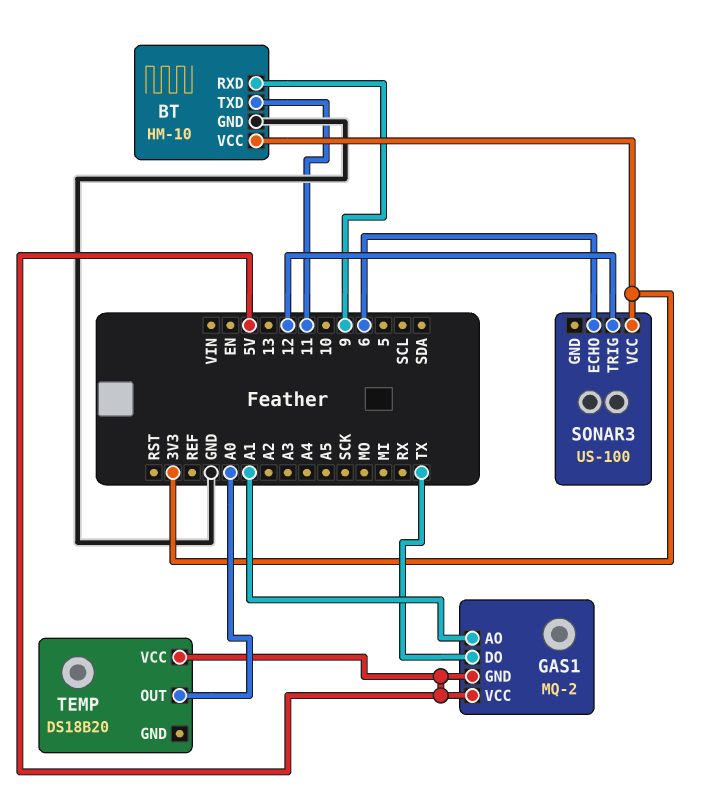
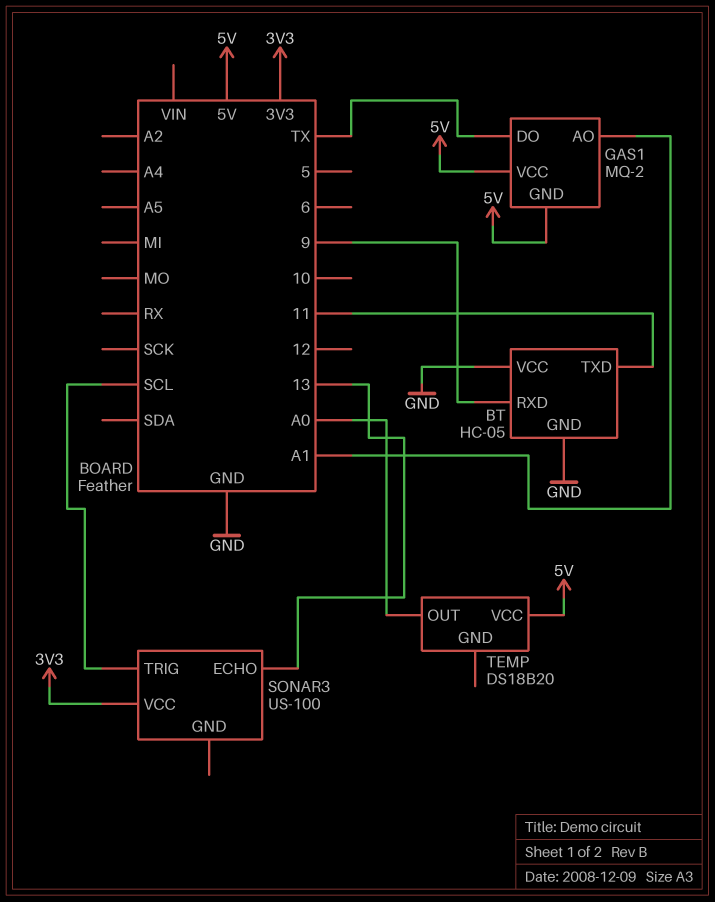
BT: HM-10 -> HC-05
BT pin VCC: 3V3 -> GND
SONAR3 pin ECHO: 6 -> 13
SONAR3 pin TRIG: 12 -> SCL

